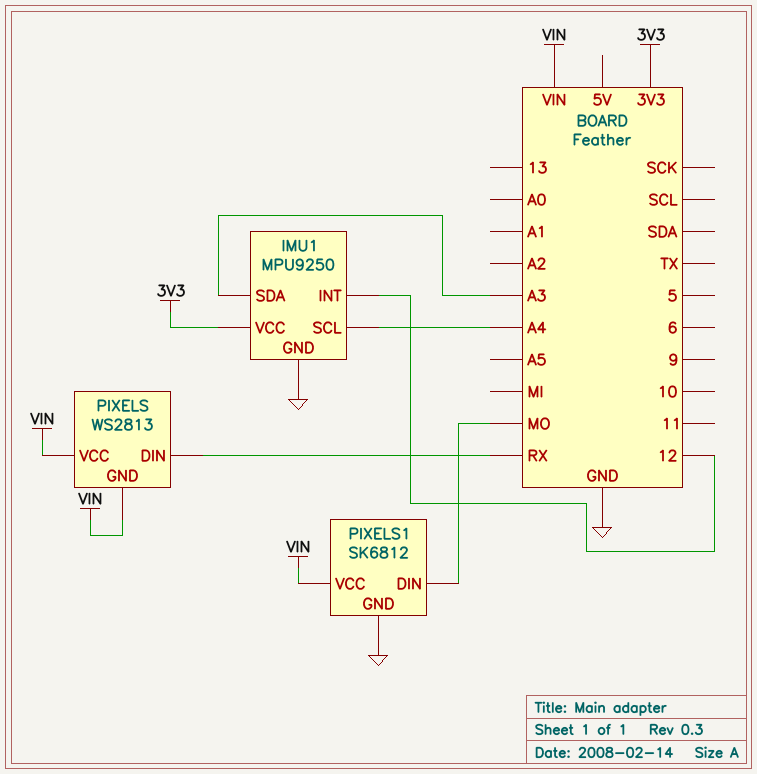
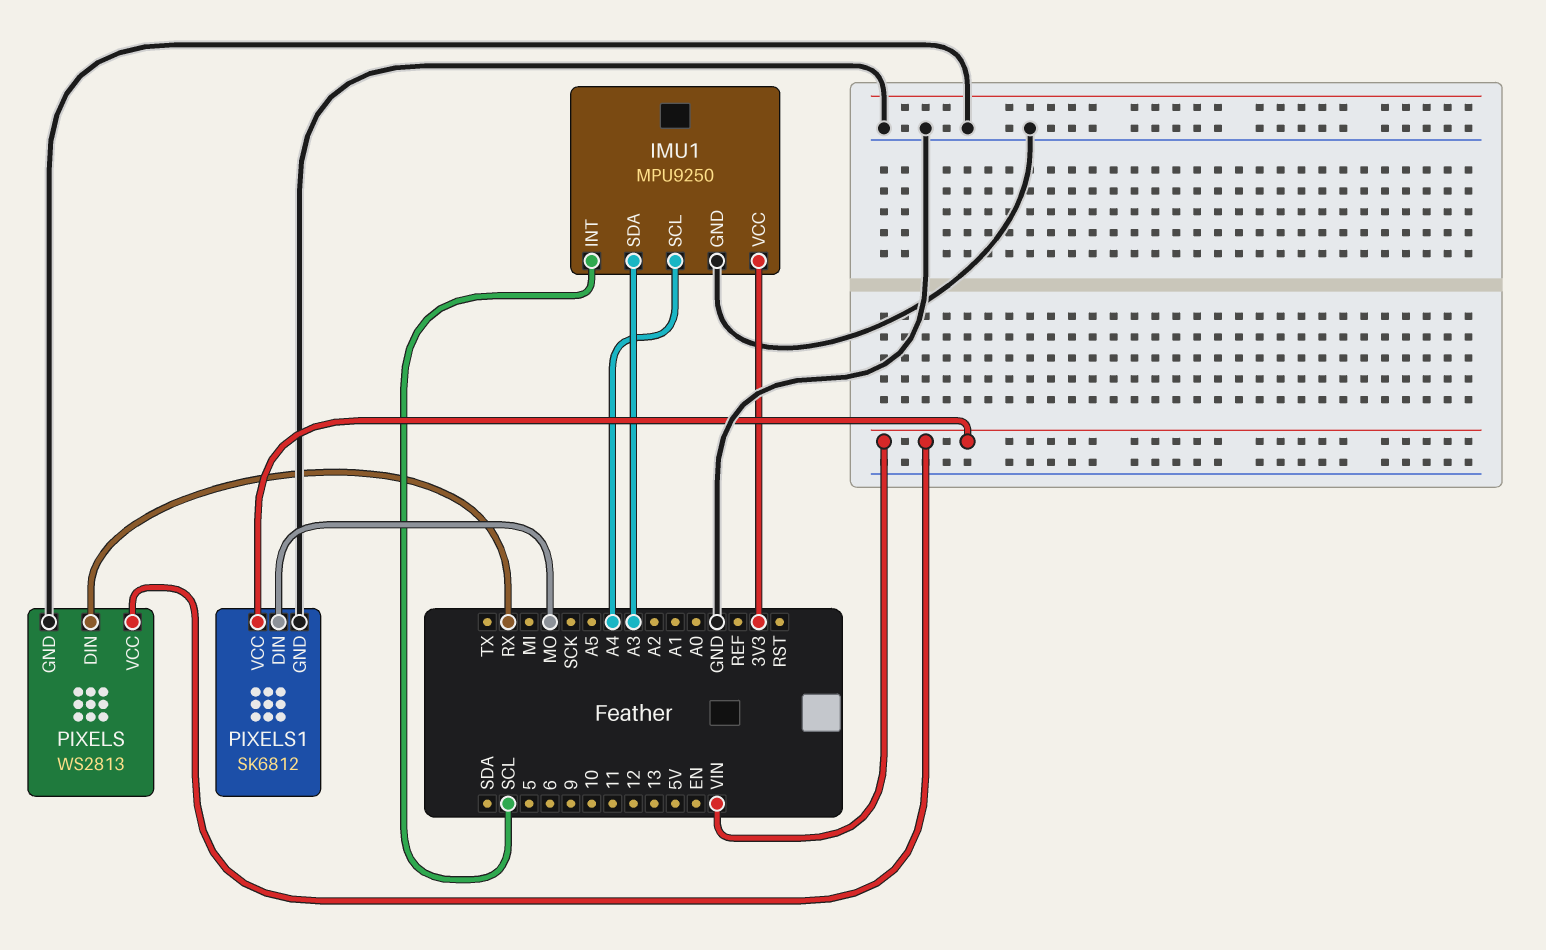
IMU1 pin INT: 12 -> SCL
PIXELS pin GND: VIN -> GND

